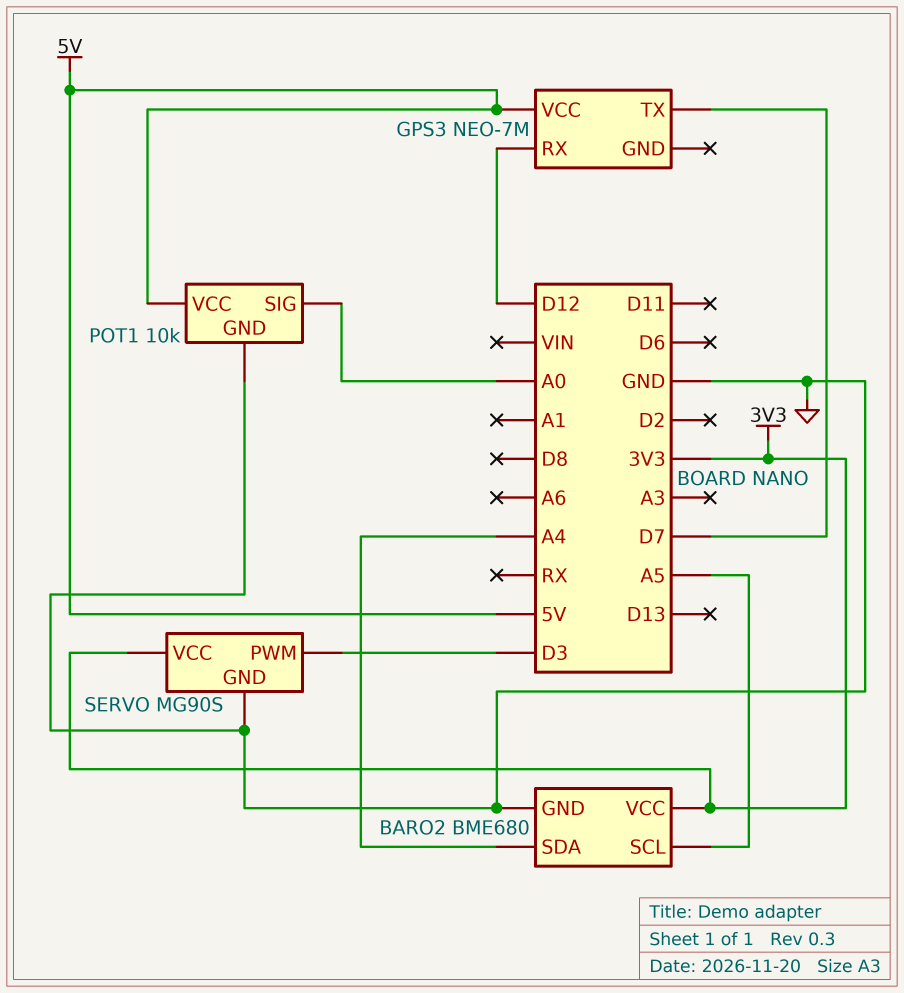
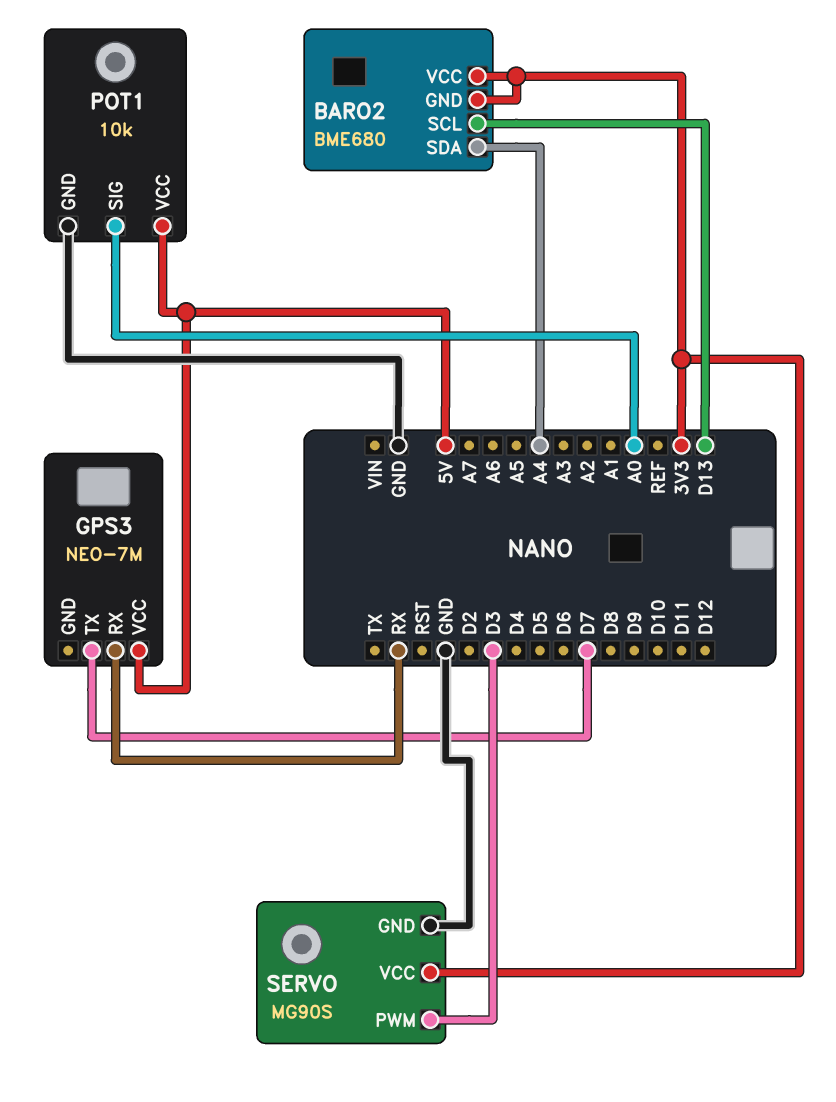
BARO2 pin GND: GND -> 3V3
BARO2 pin SCL: A5 -> D13
GPS3 pin RX: D12 -> RX

